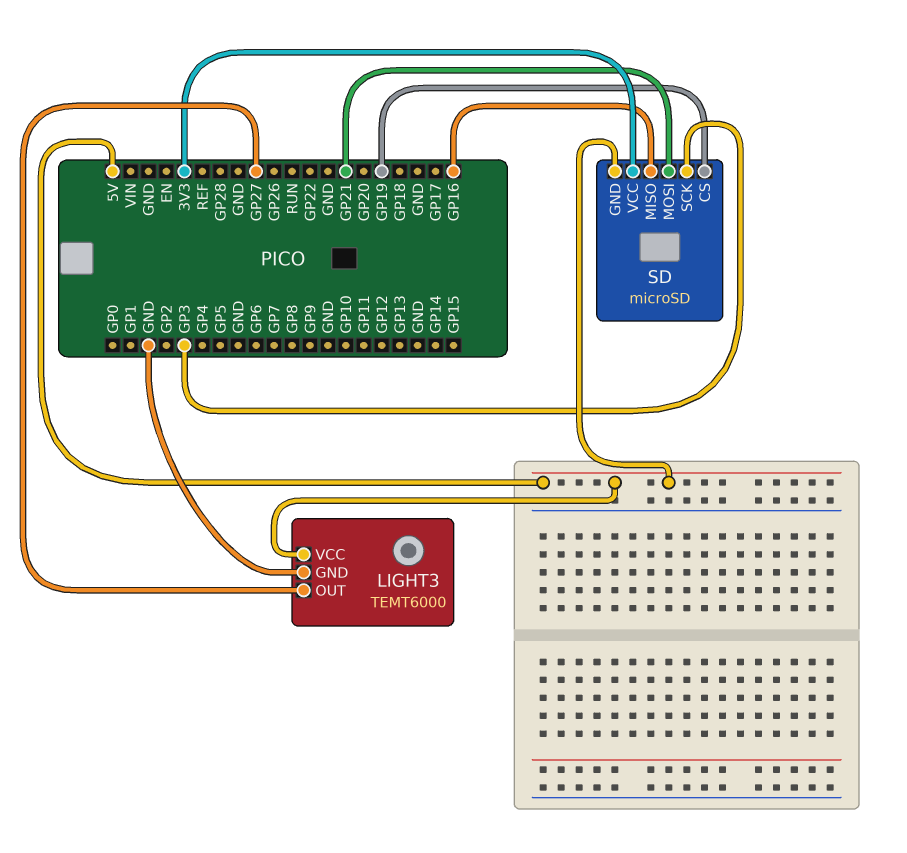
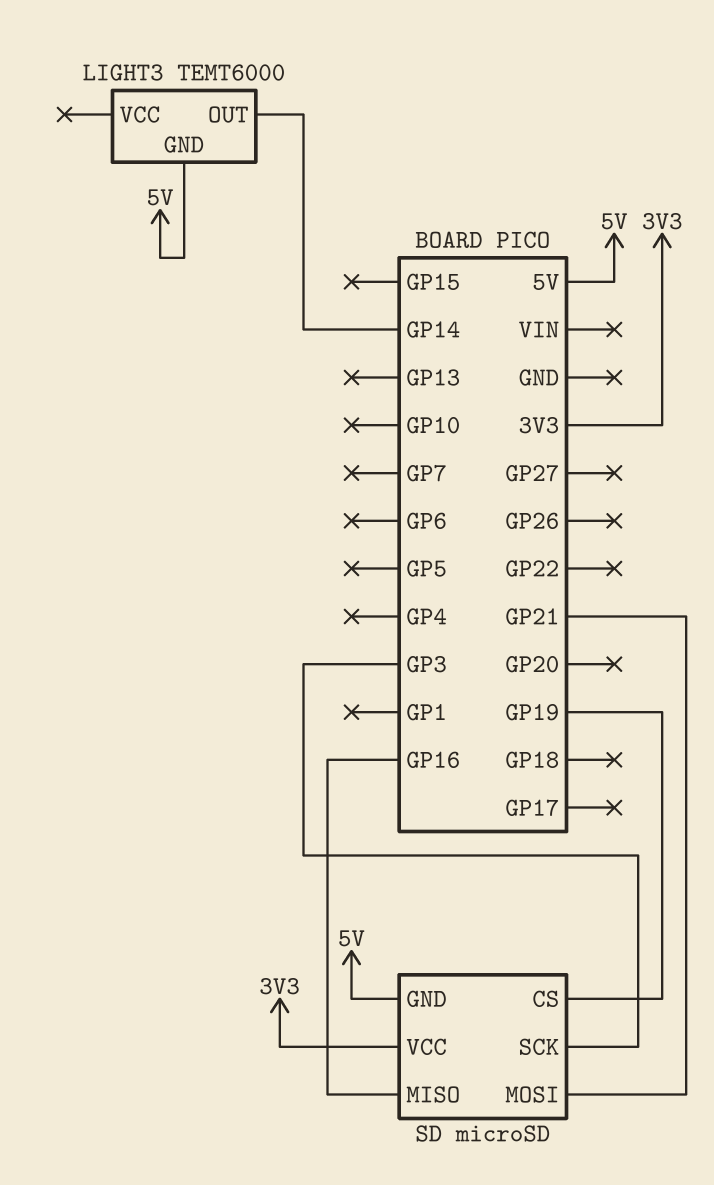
LIGHT3 pin GND: GND -> 5V
LIGHT3 pin OUT: GP27 -> GP14
LIGHT3 pin VCC: 5V -> none

